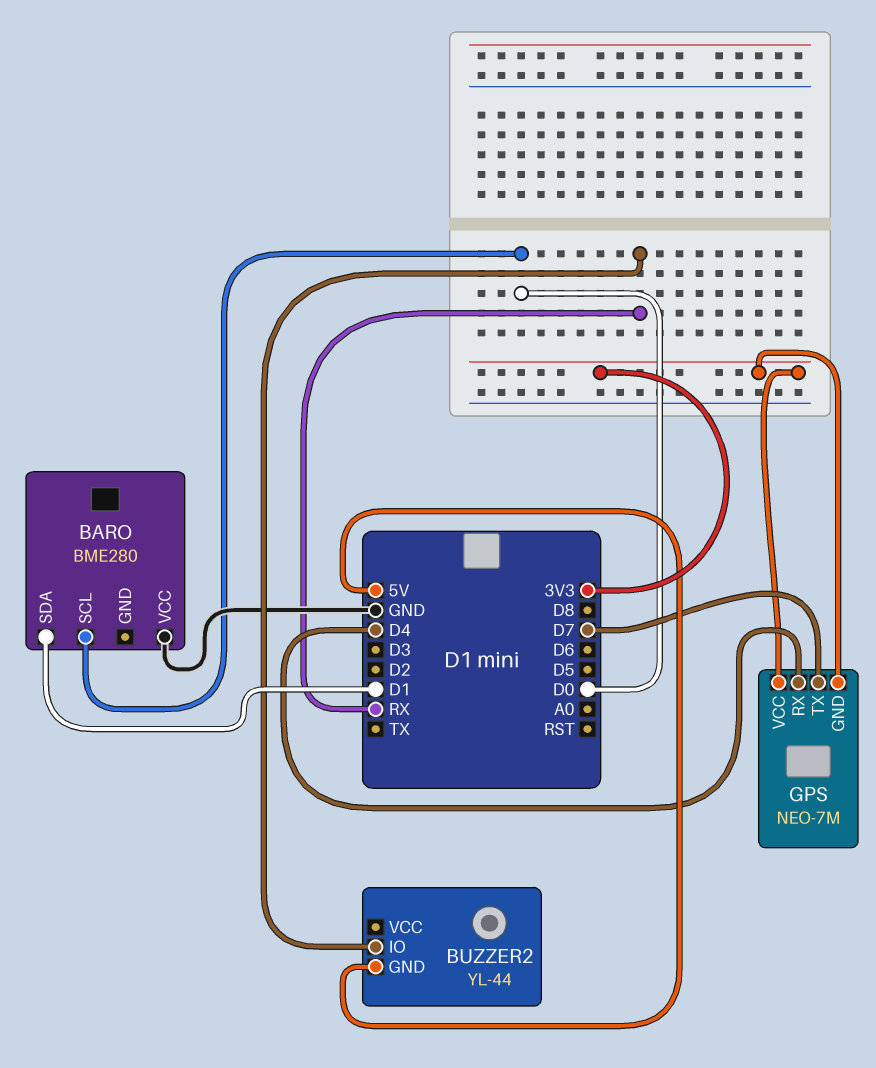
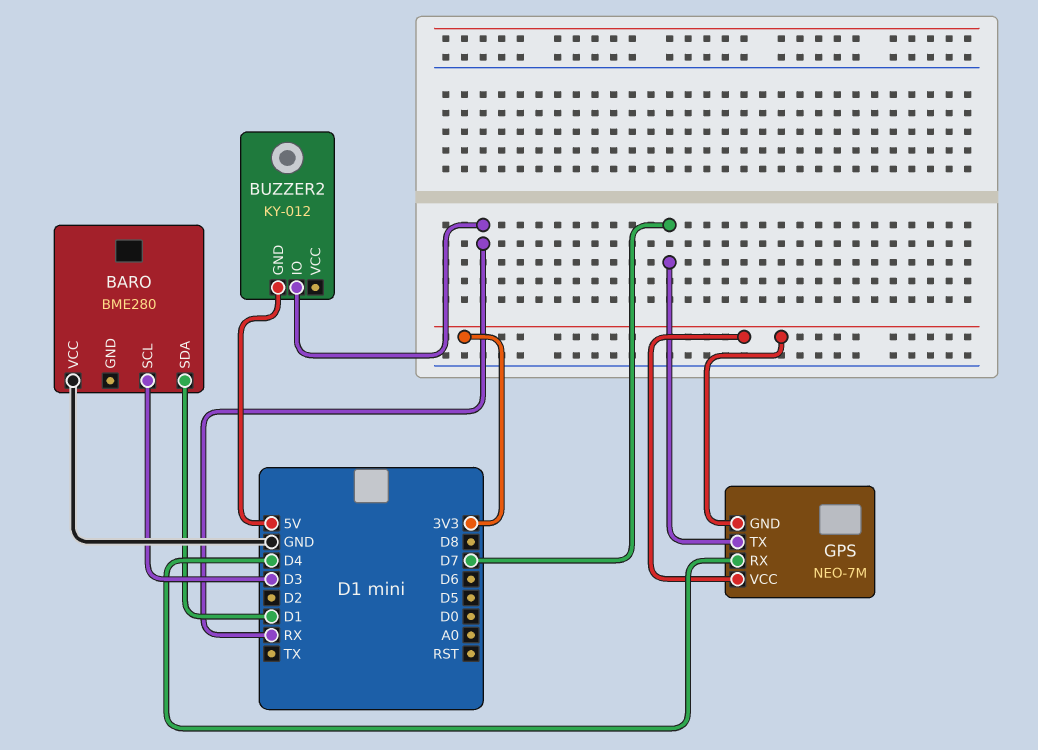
BARO pin SCL: D0 -> D3
BUZZER2: YL-44 -> KY-012

